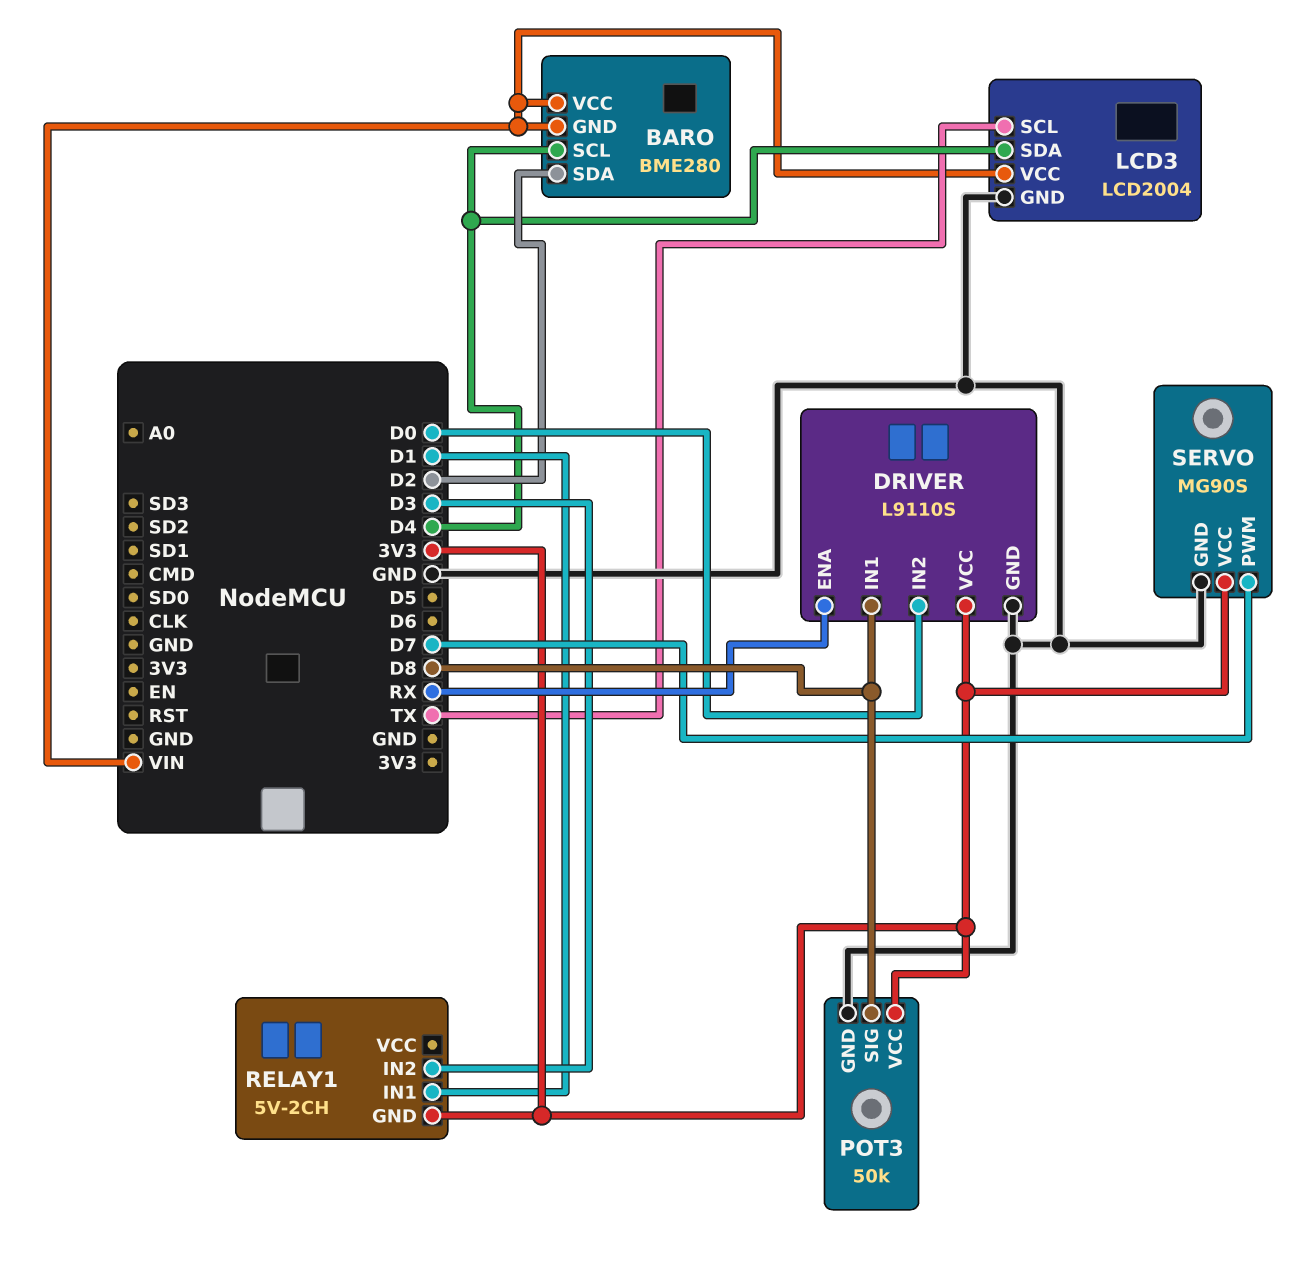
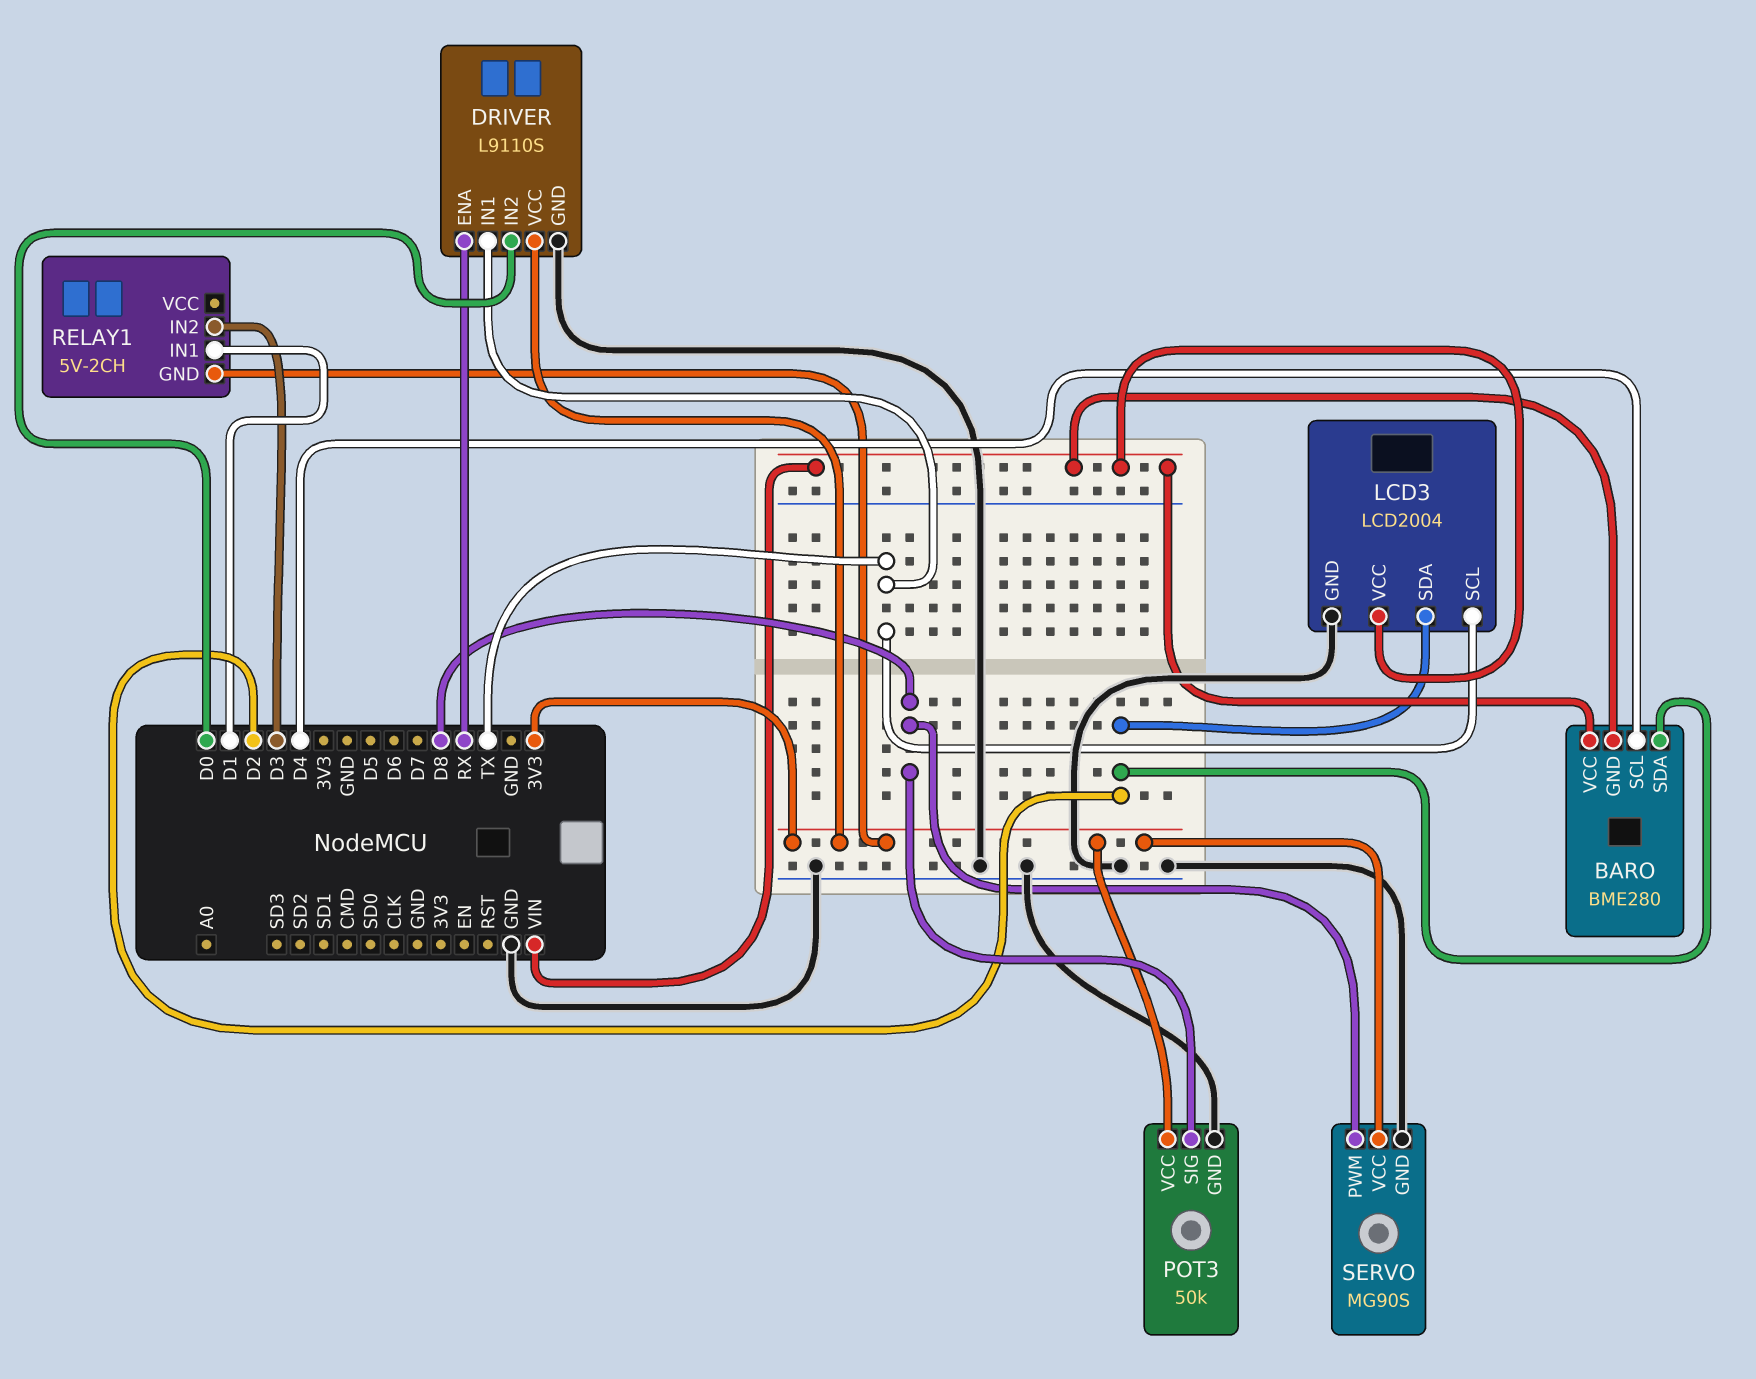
DRIVER pin IN1: D8 -> TX
LCD3 pin SDA: D4 -> D2
SERVO pin PWM: D7 -> D8

